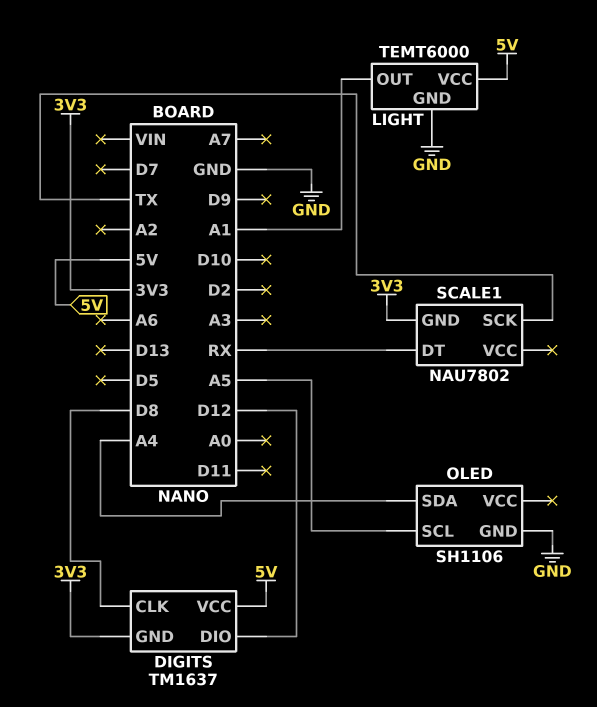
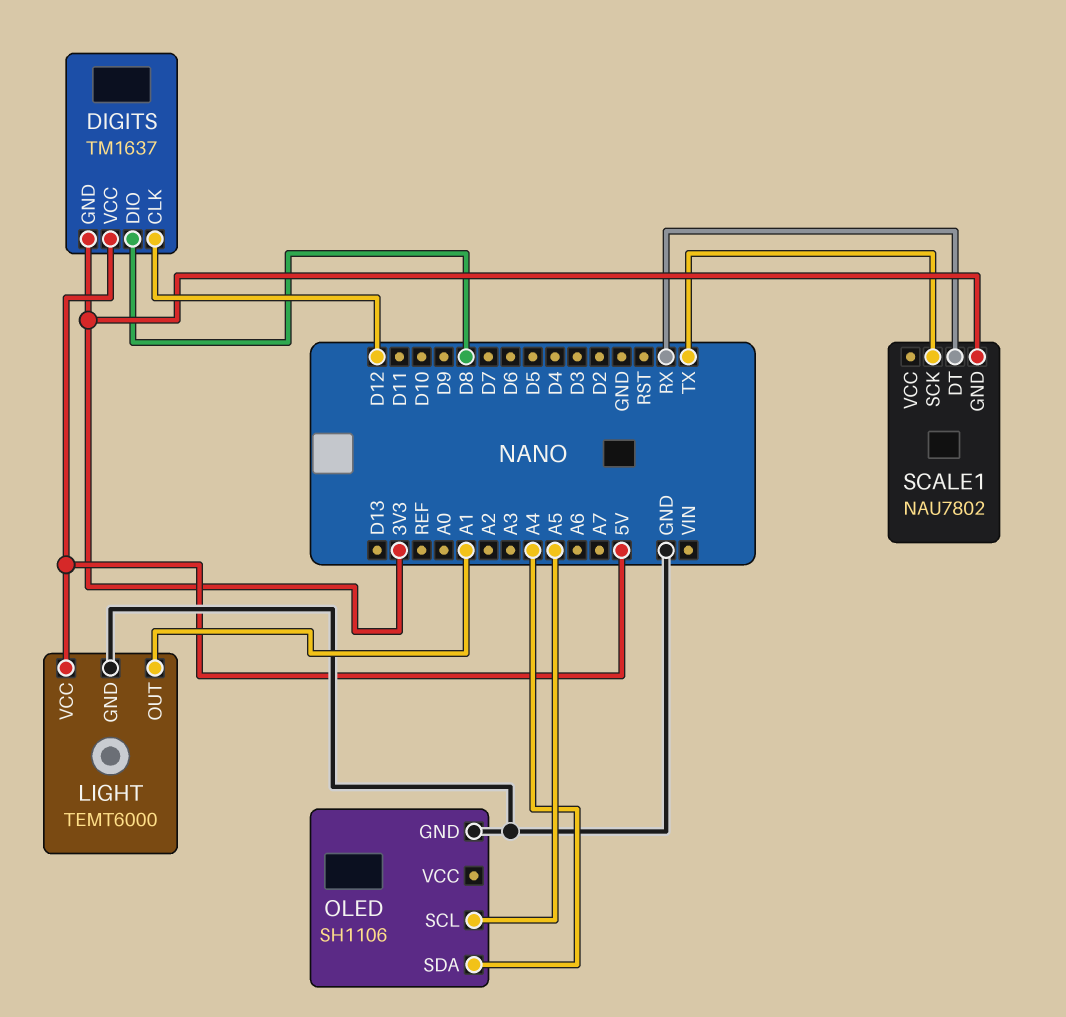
DIGITS pin CLK: D8 -> D12
DIGITS pin DIO: D12 -> D8

